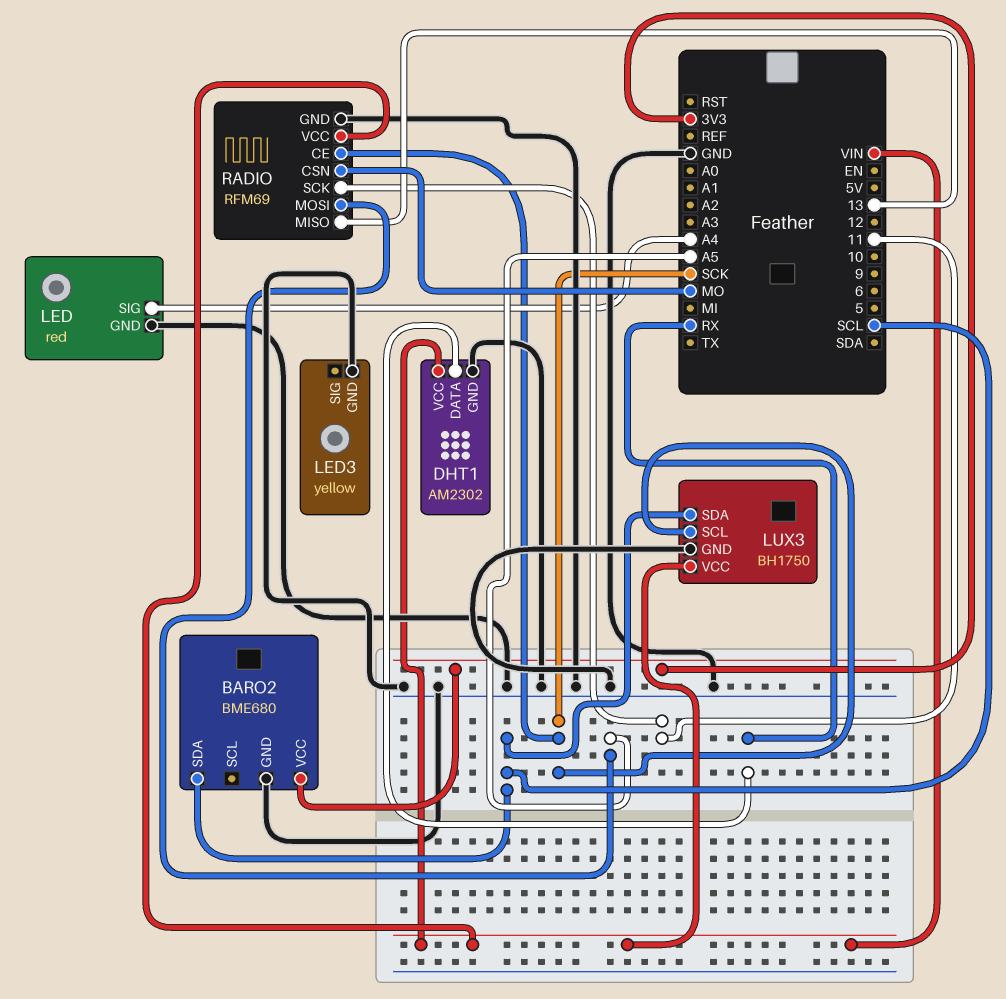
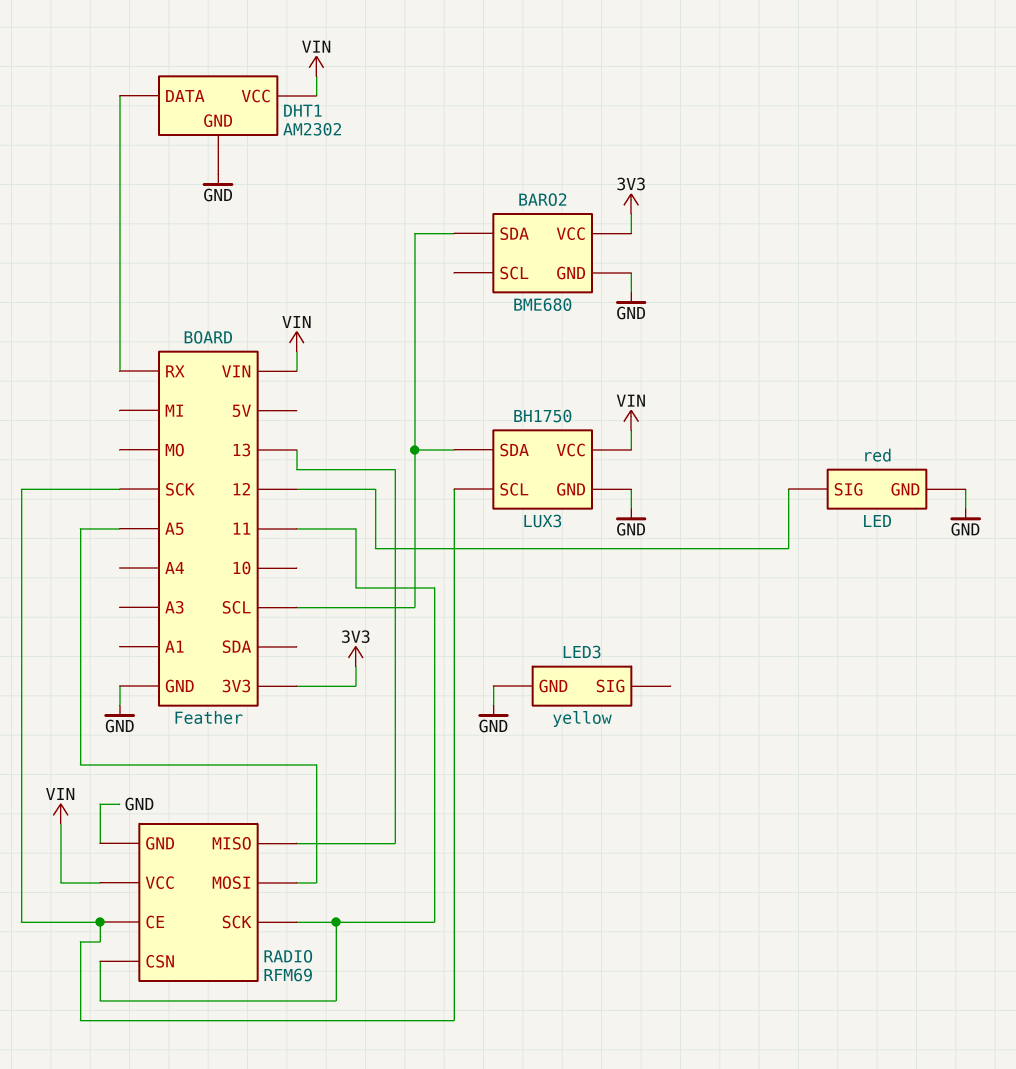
LED pin SIG: A4 -> 12
RADIO pin CSN: MO -> 11

